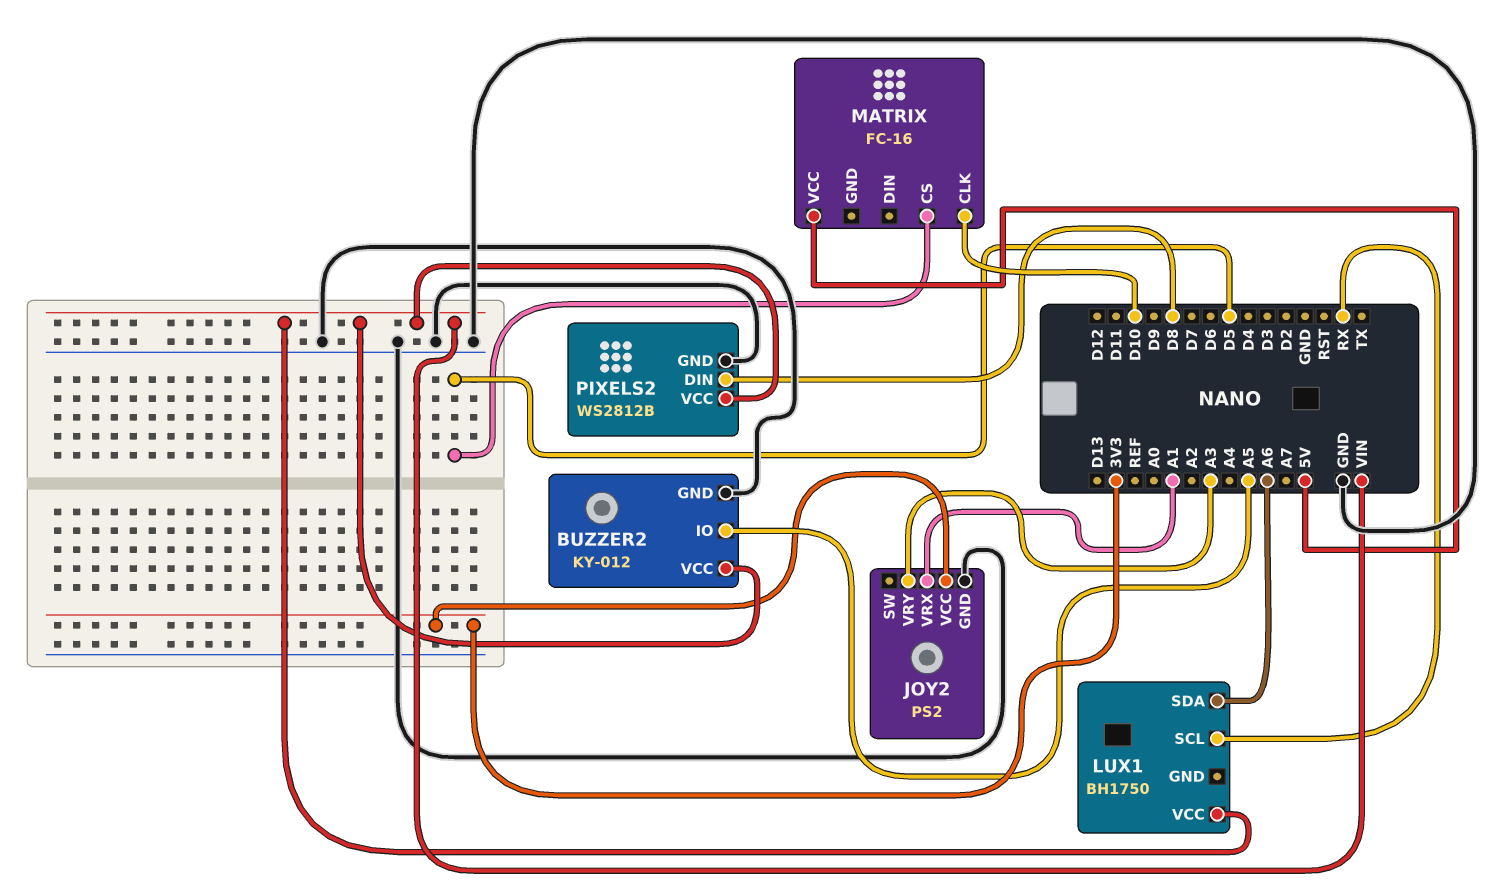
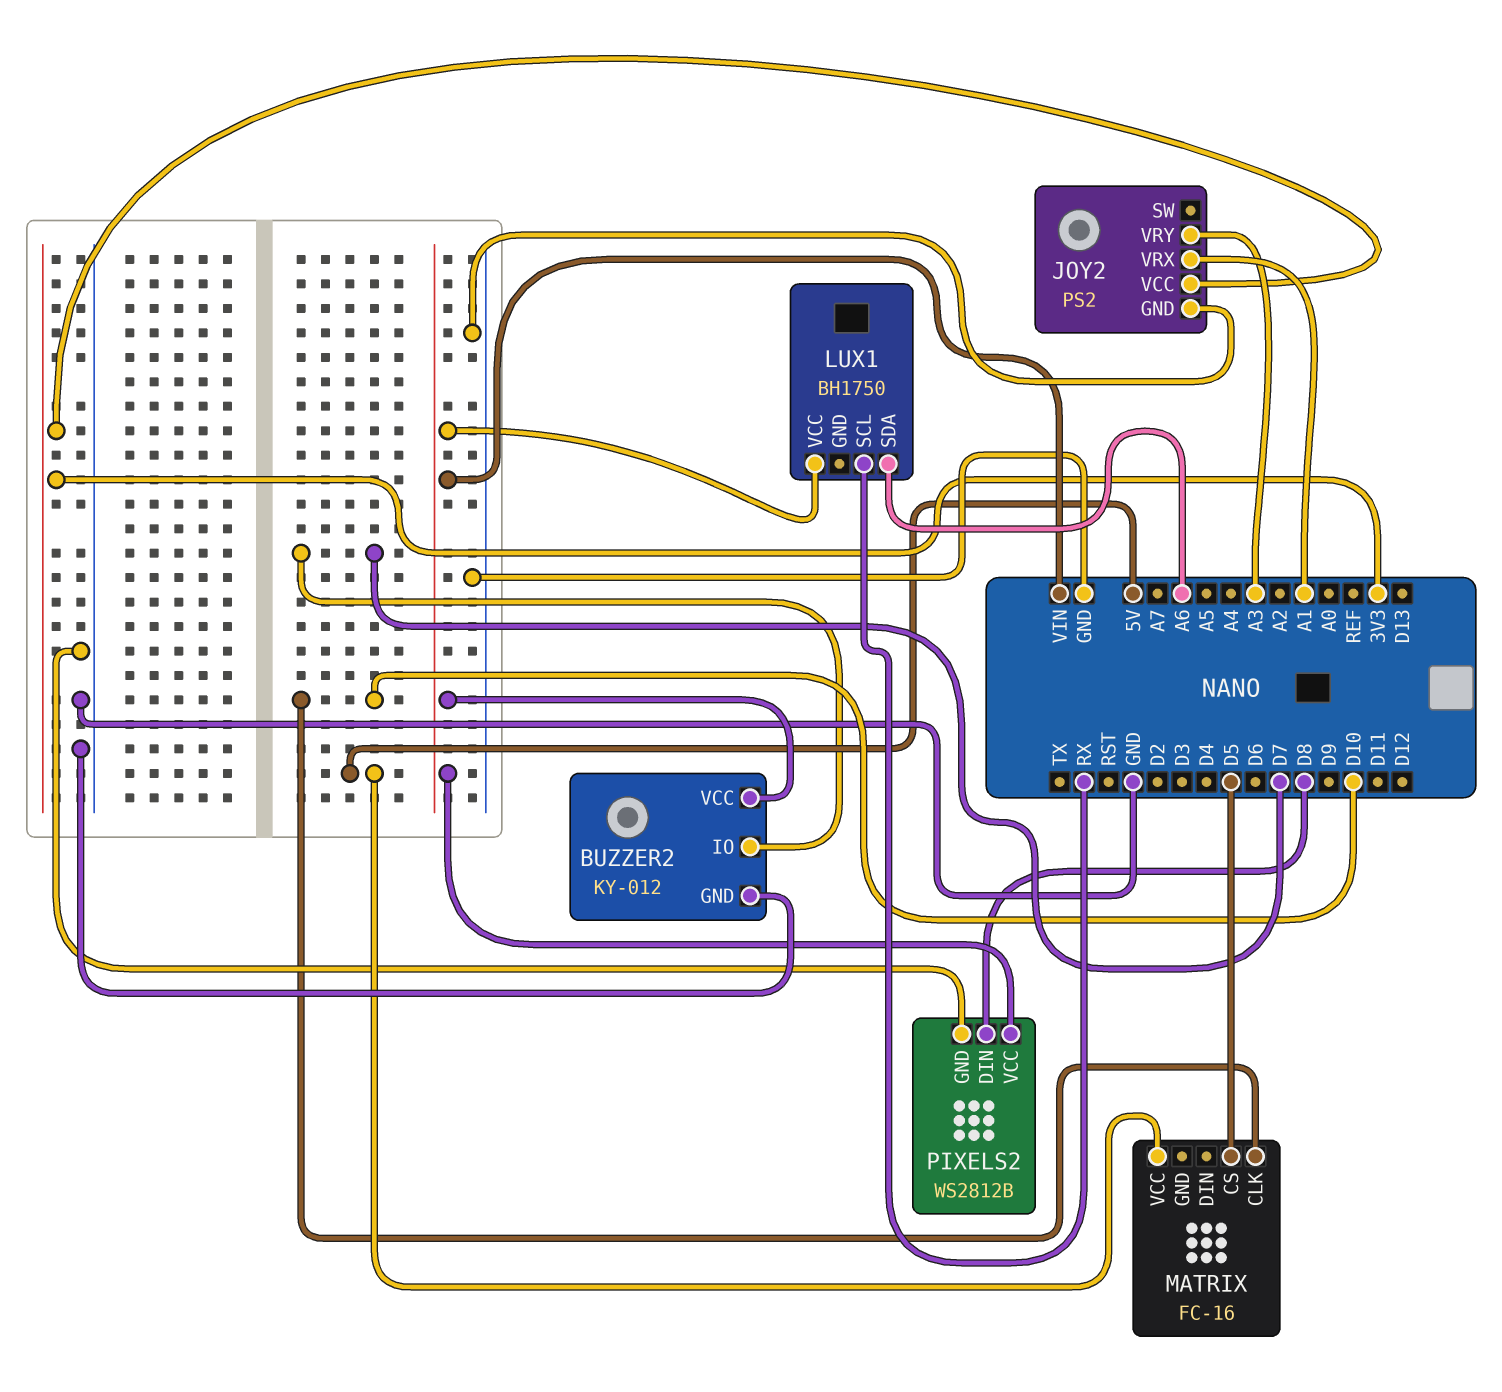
BUZZER2 pin IO: A5 -> D7

